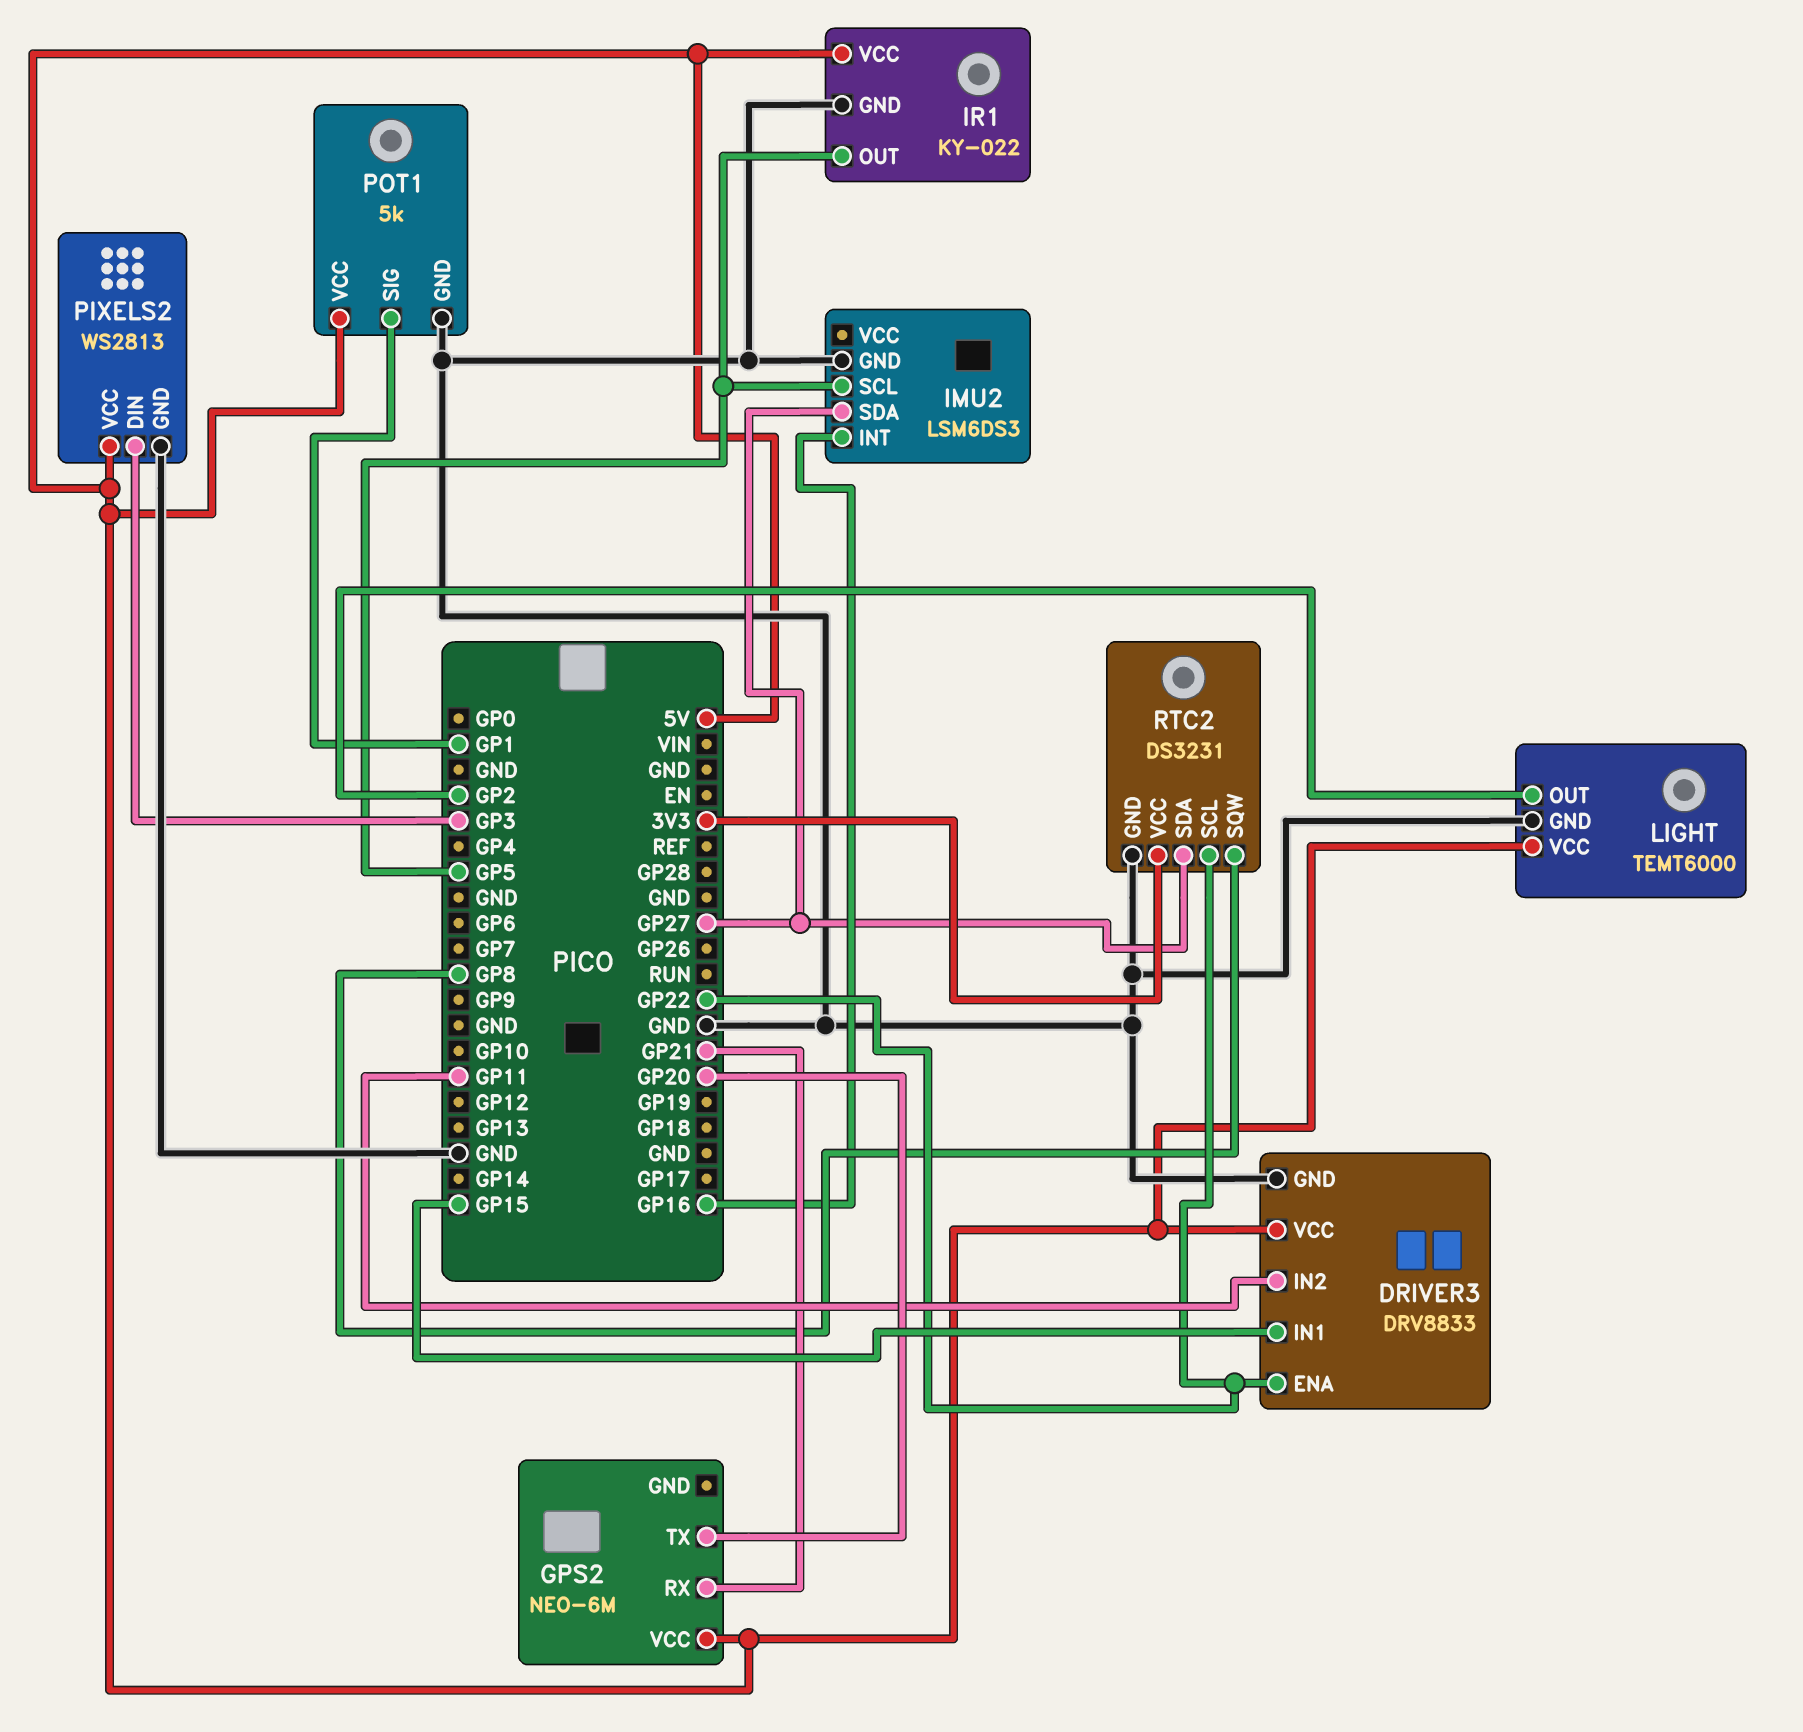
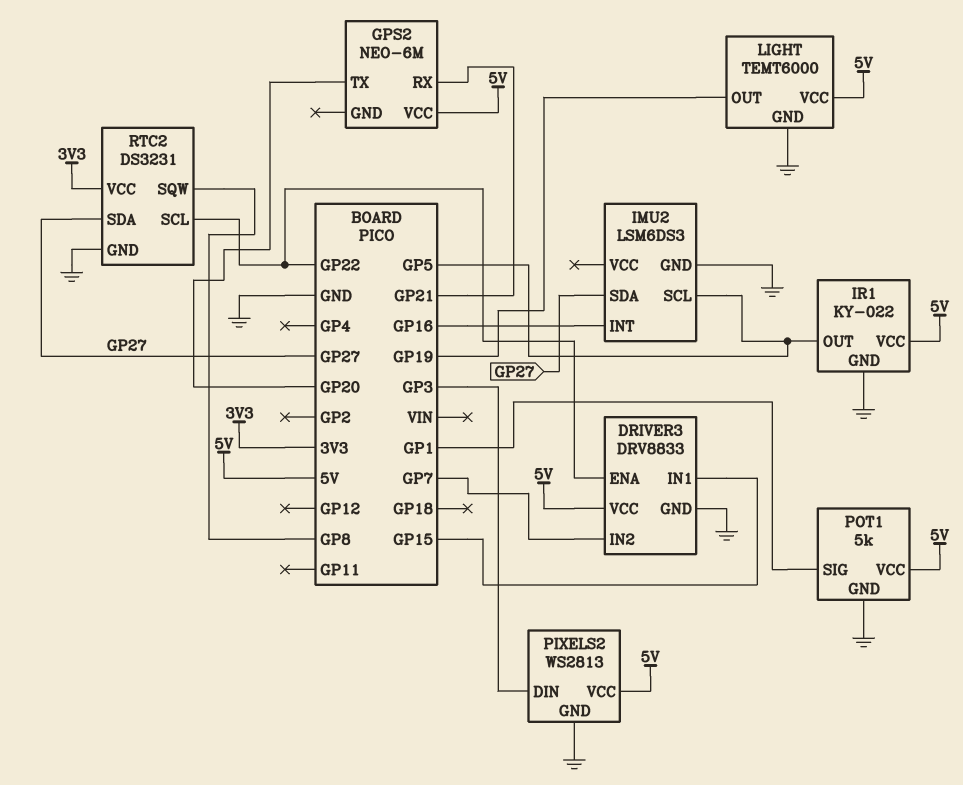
DRIVER3 pin IN2: GP11 -> GP7
LIGHT pin OUT: GP2 -> GP19

